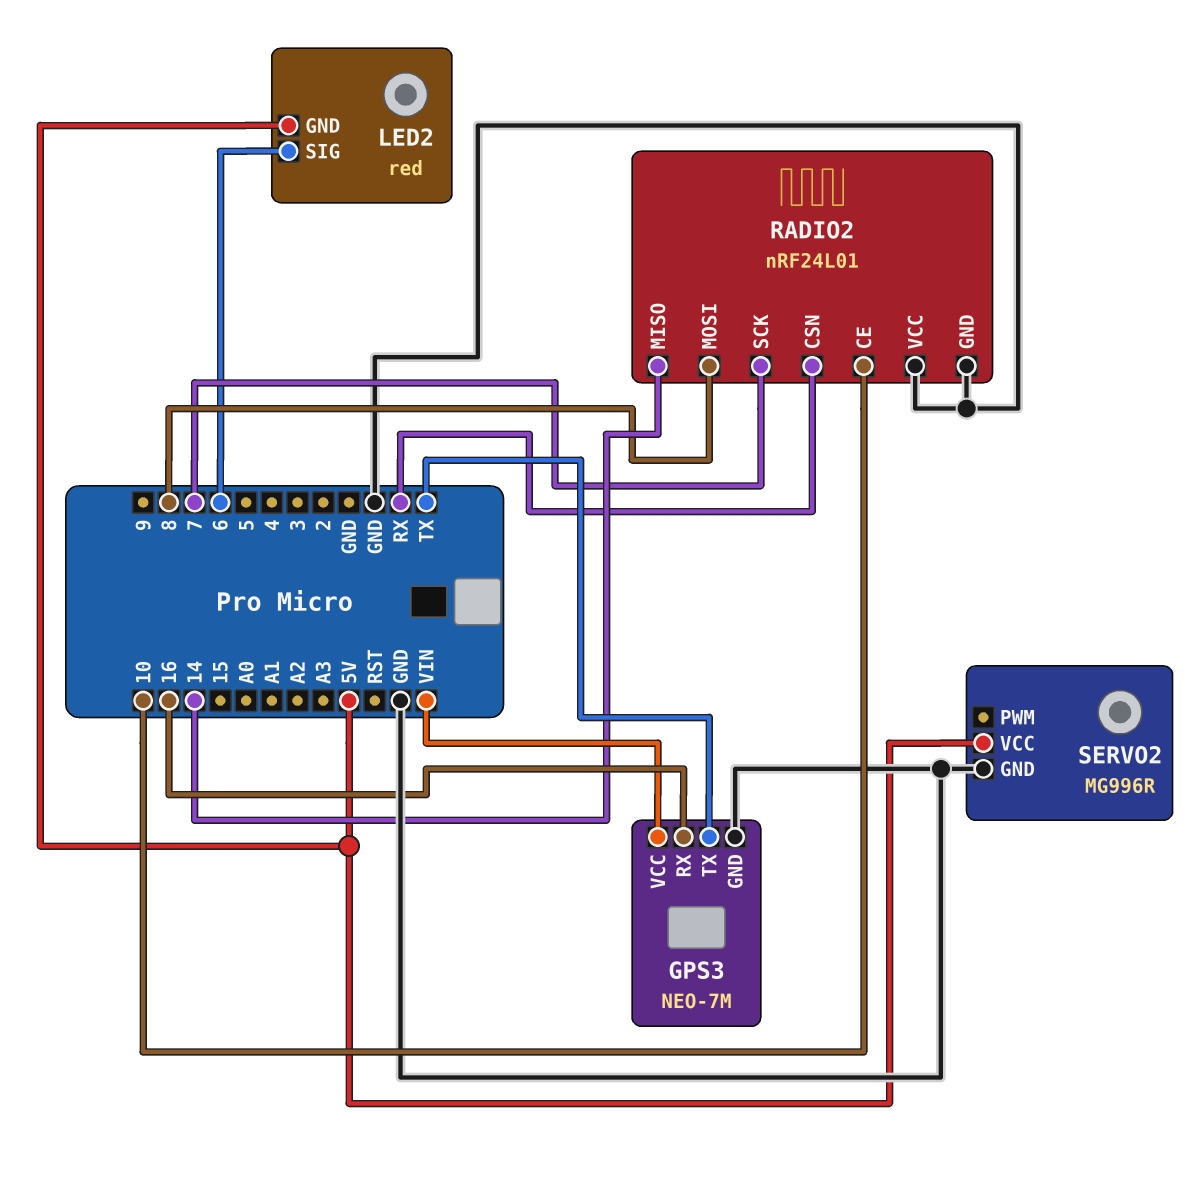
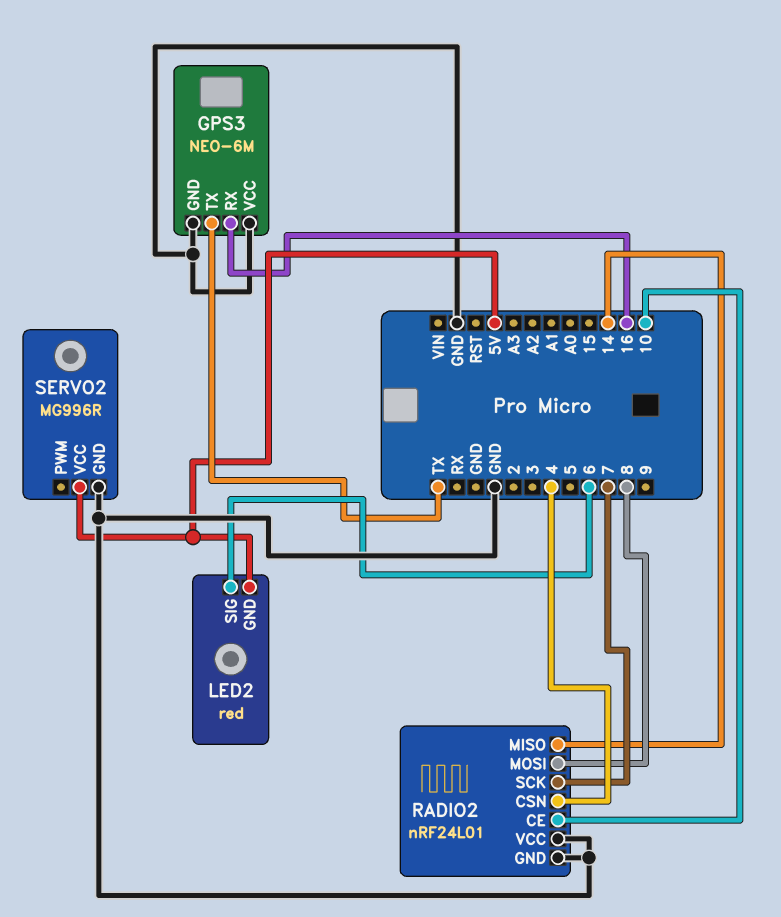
GPS3: NEO-7M -> NEO-6M
GPS3 pin VCC: VIN -> GND
RADIO2 pin CSN: RX -> 4

